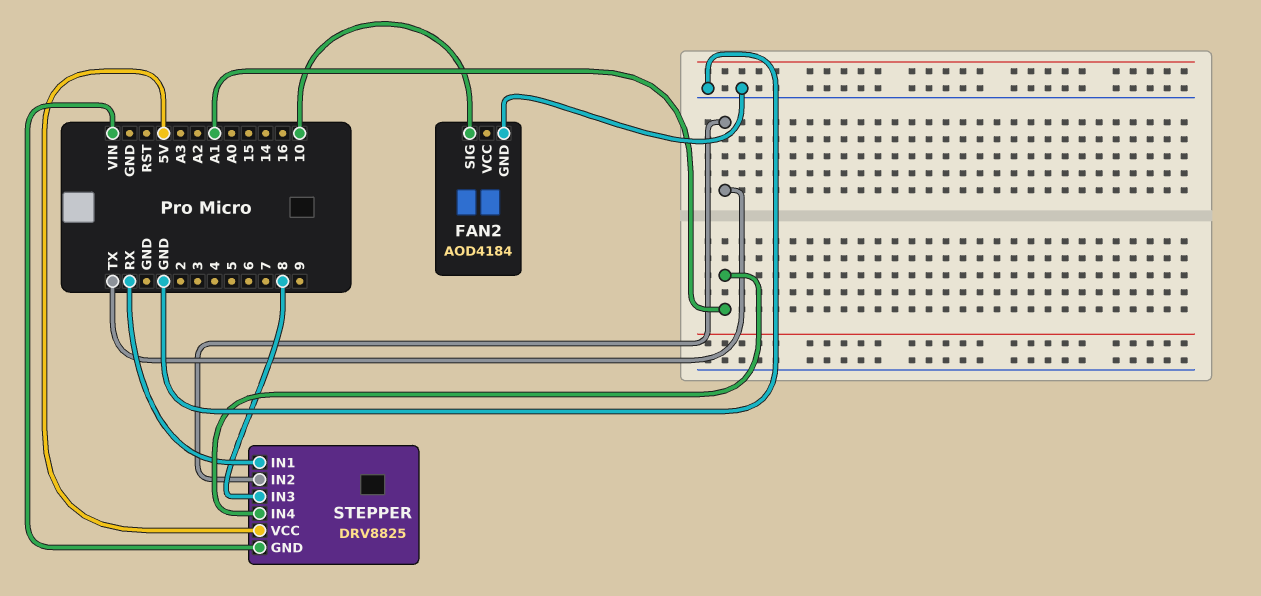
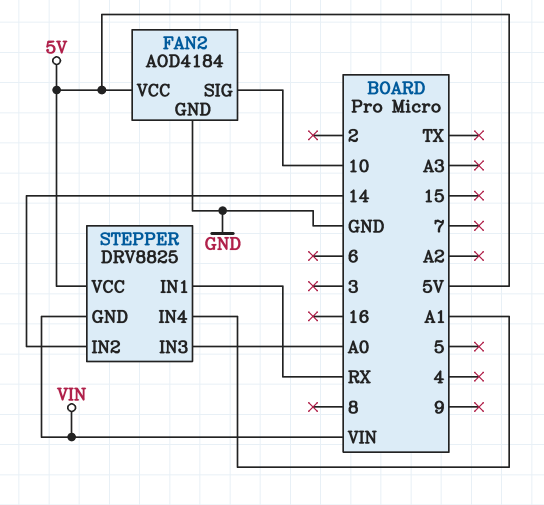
FAN2 pin VCC: none -> 5V
STEPPER pin IN2: TX -> 14
STEPPER pin IN3: 8 -> A0

